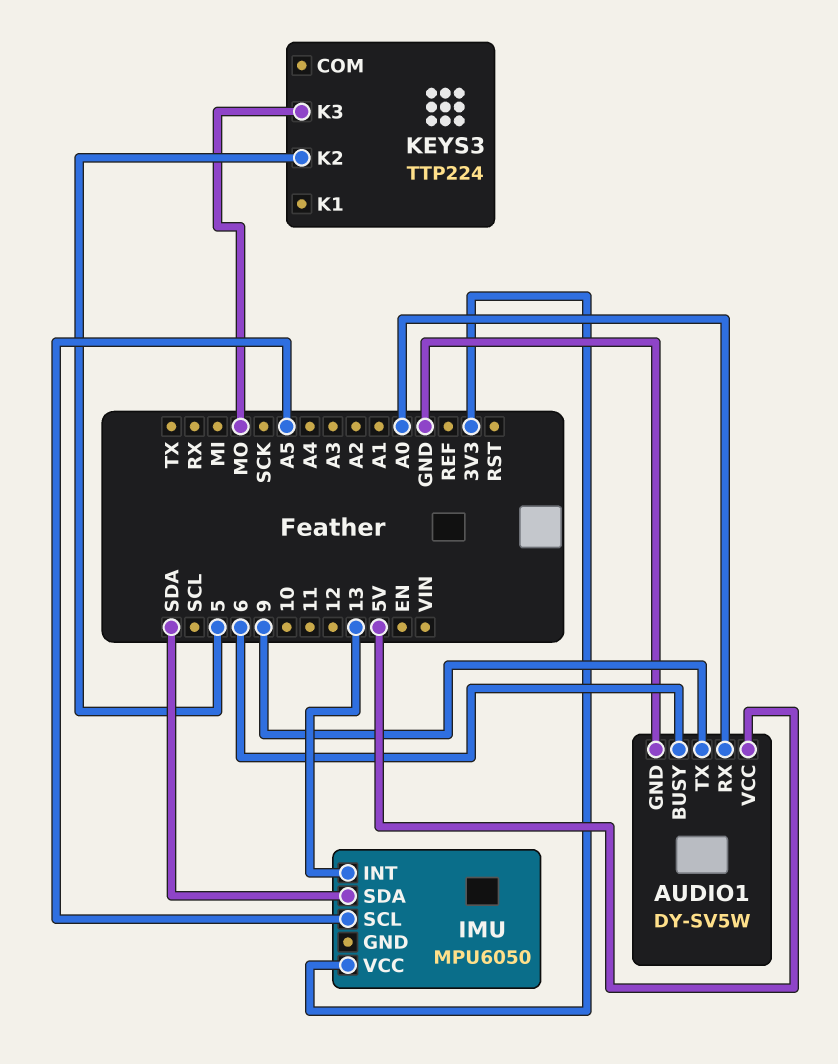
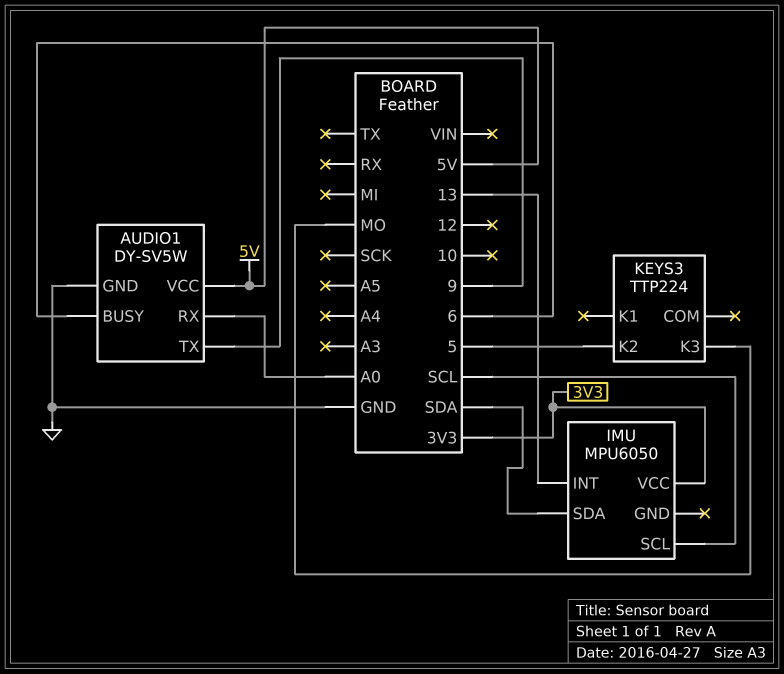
IMU pin SCL: A5 -> SCL

